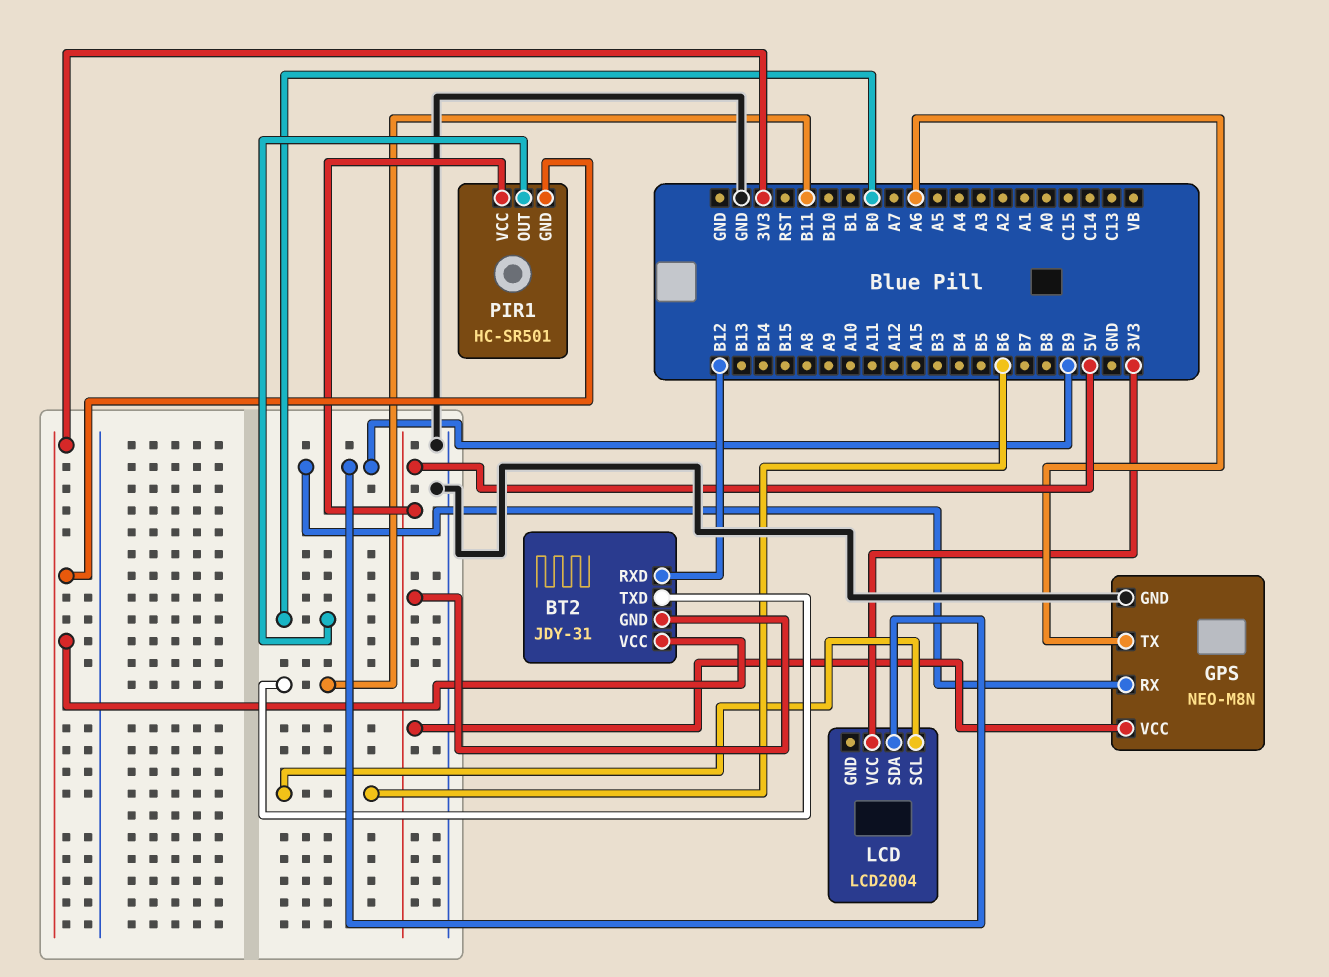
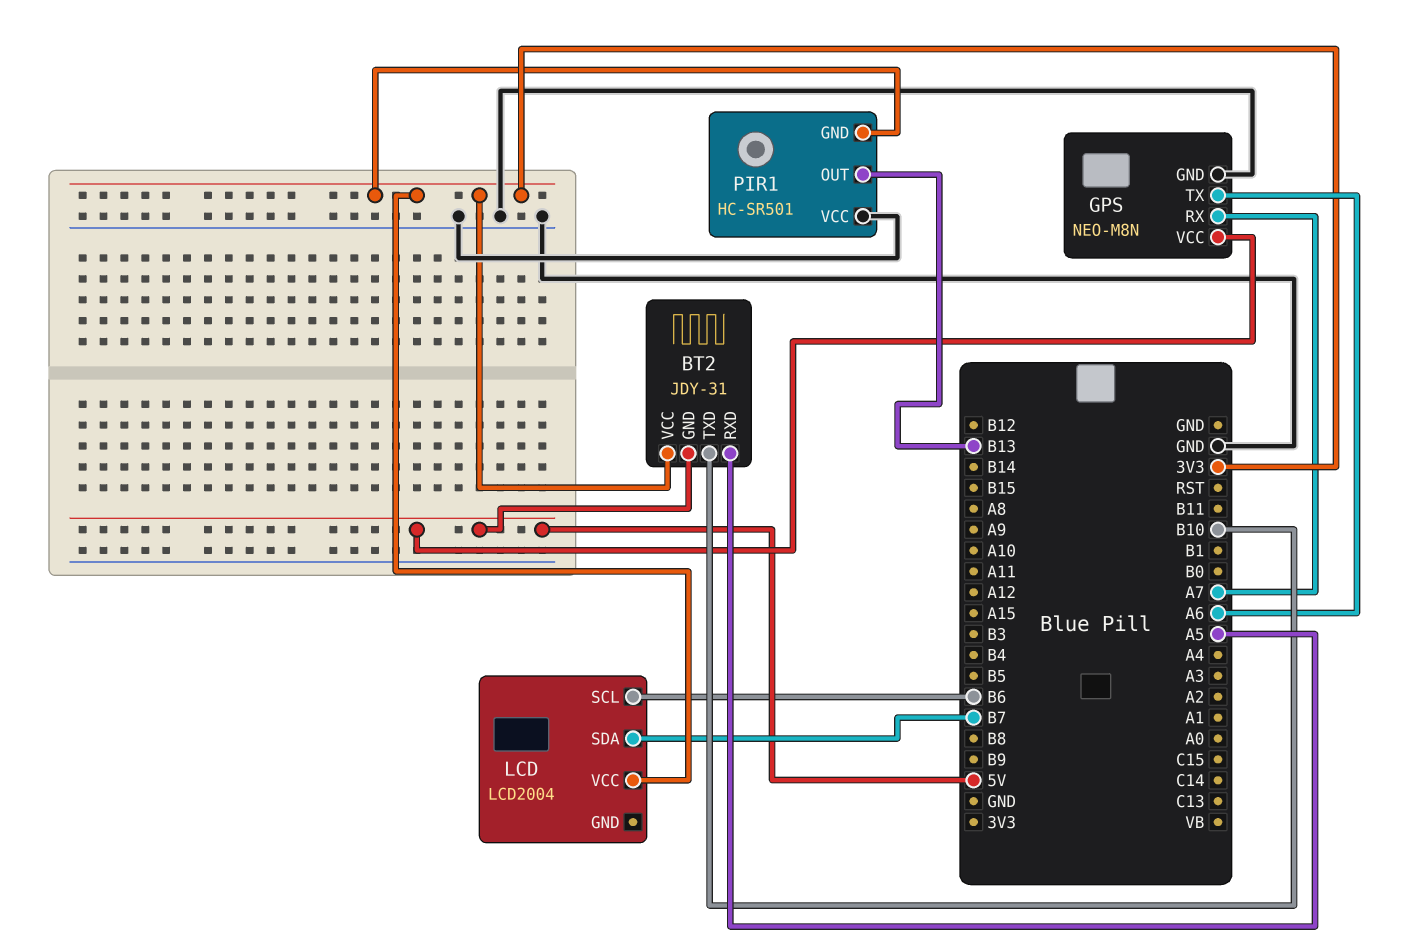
BT2 pin RXD: B12 -> A5
BT2 pin TXD: B11 -> B10
GPS pin RX: B9 -> A7
LCD pin SDA: B9 -> B7
PIR1 pin OUT: B0 -> B13
PIR1 pin VCC: 5V -> GND

